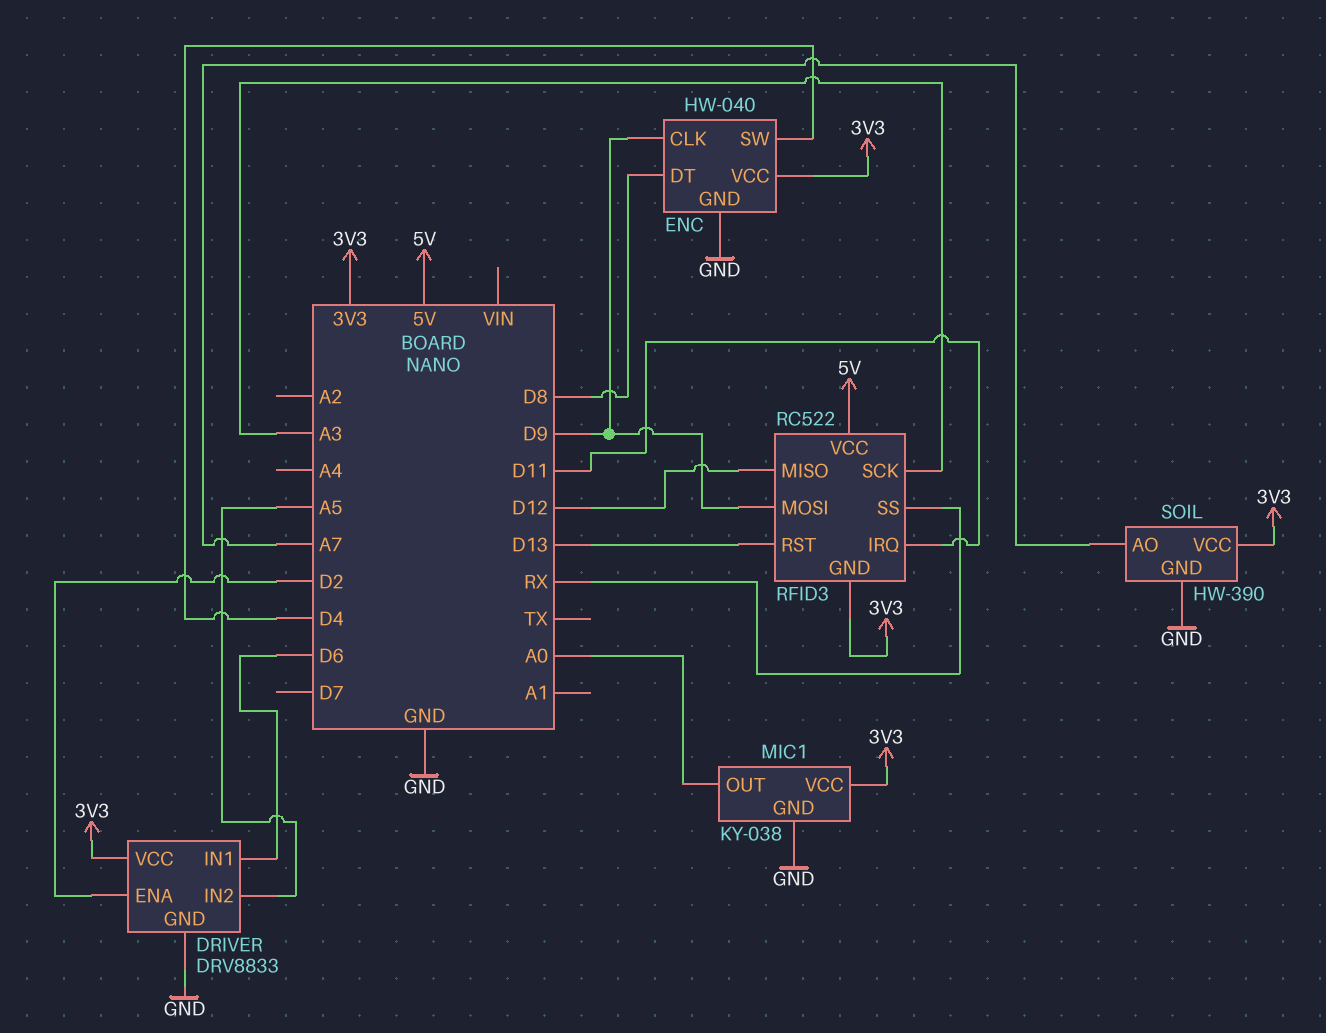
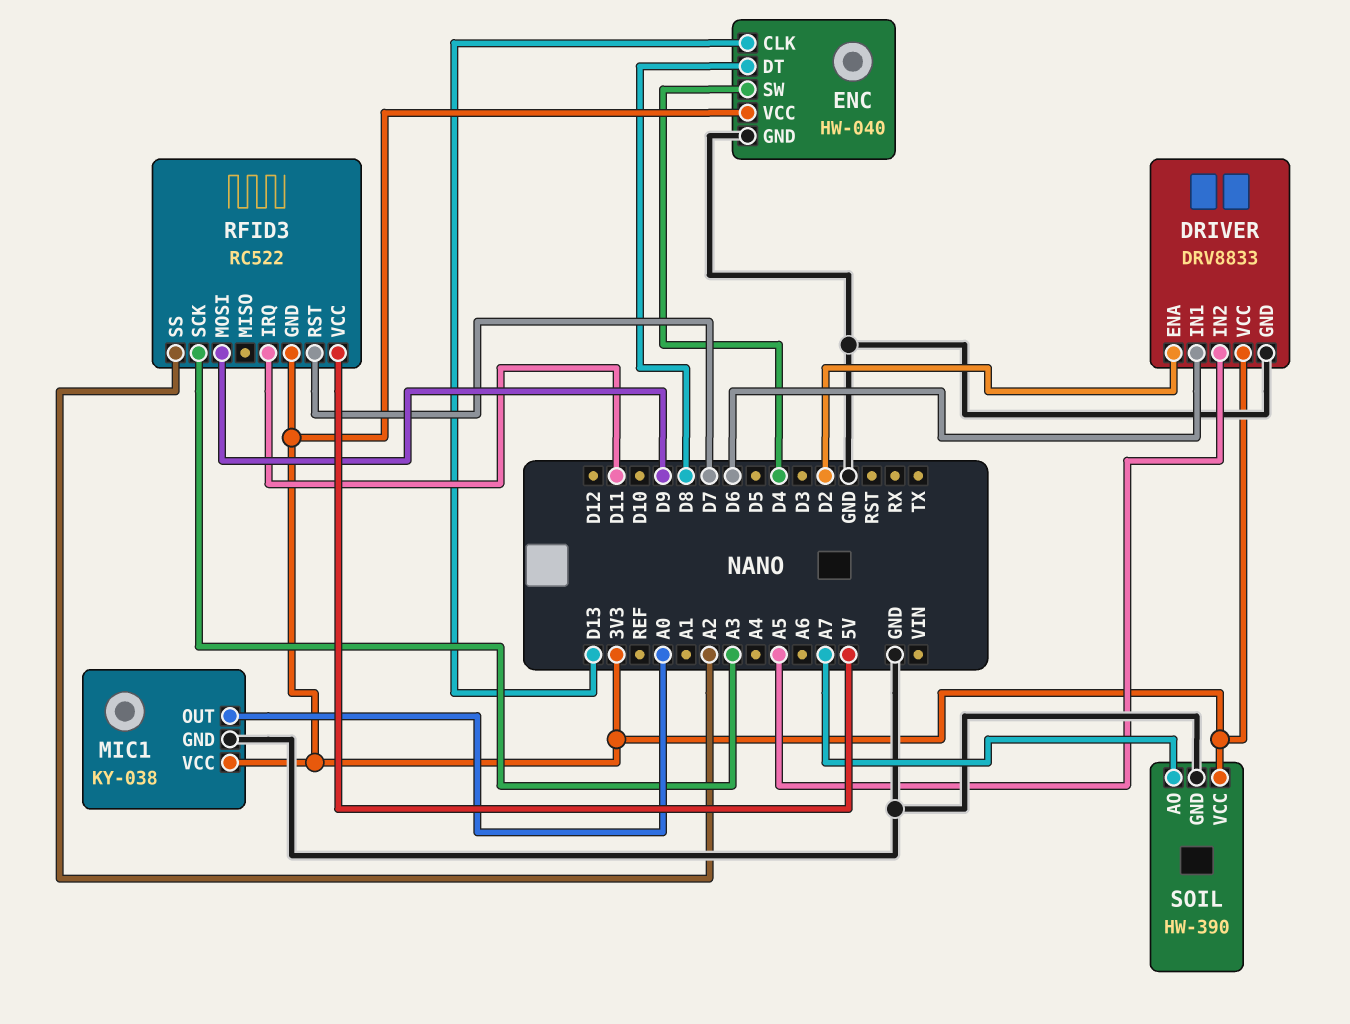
ENC pin CLK: D9 -> D13
RFID3 pin MISO: D12 -> none
RFID3 pin RST: D13 -> D7
RFID3 pin SS: RX -> A2

